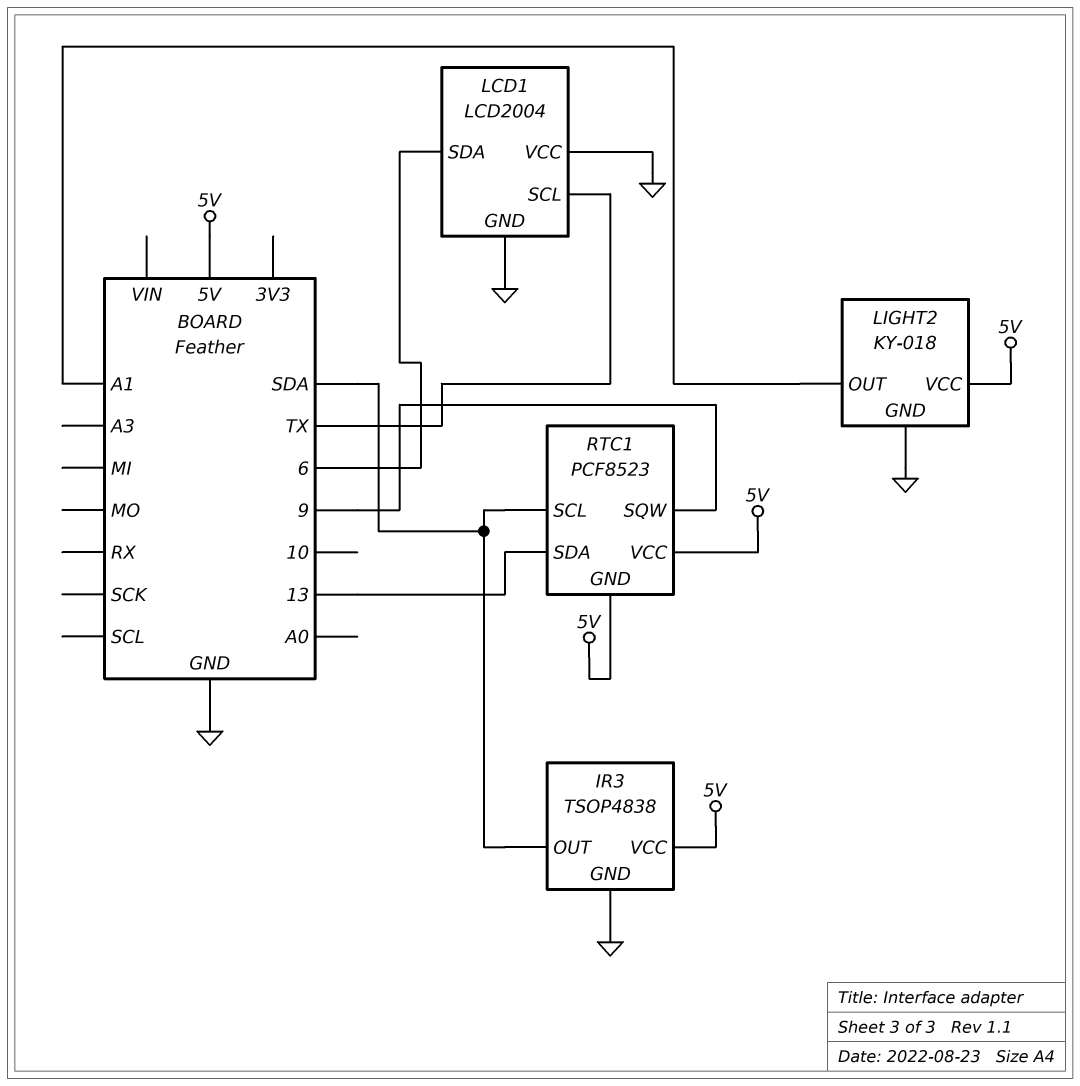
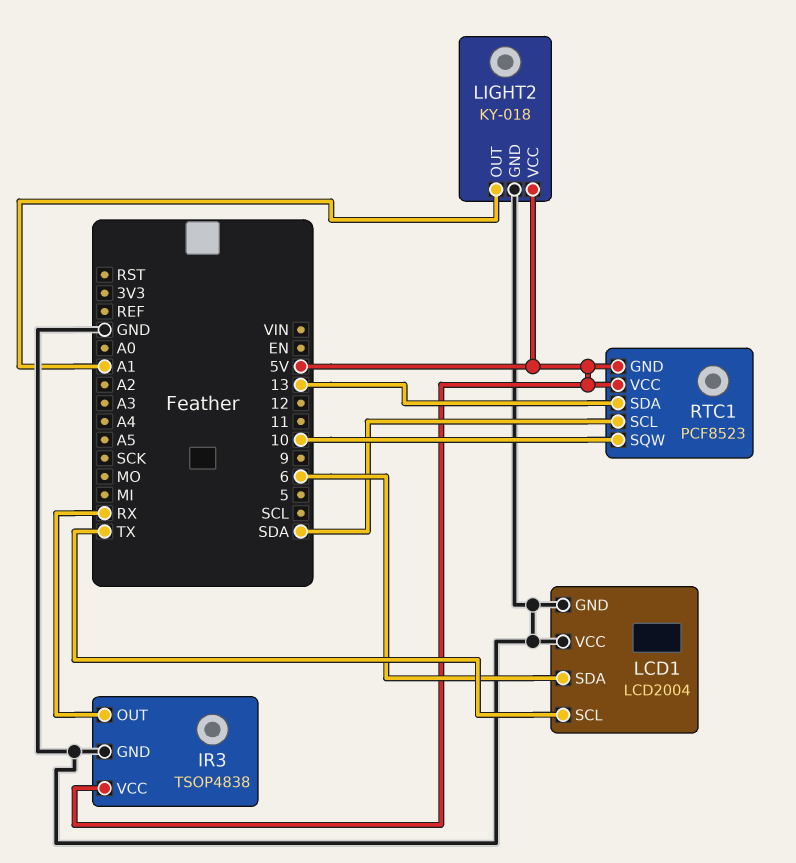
IR3 pin OUT: SDA -> RX
RTC1 pin SQW: 9 -> 10

